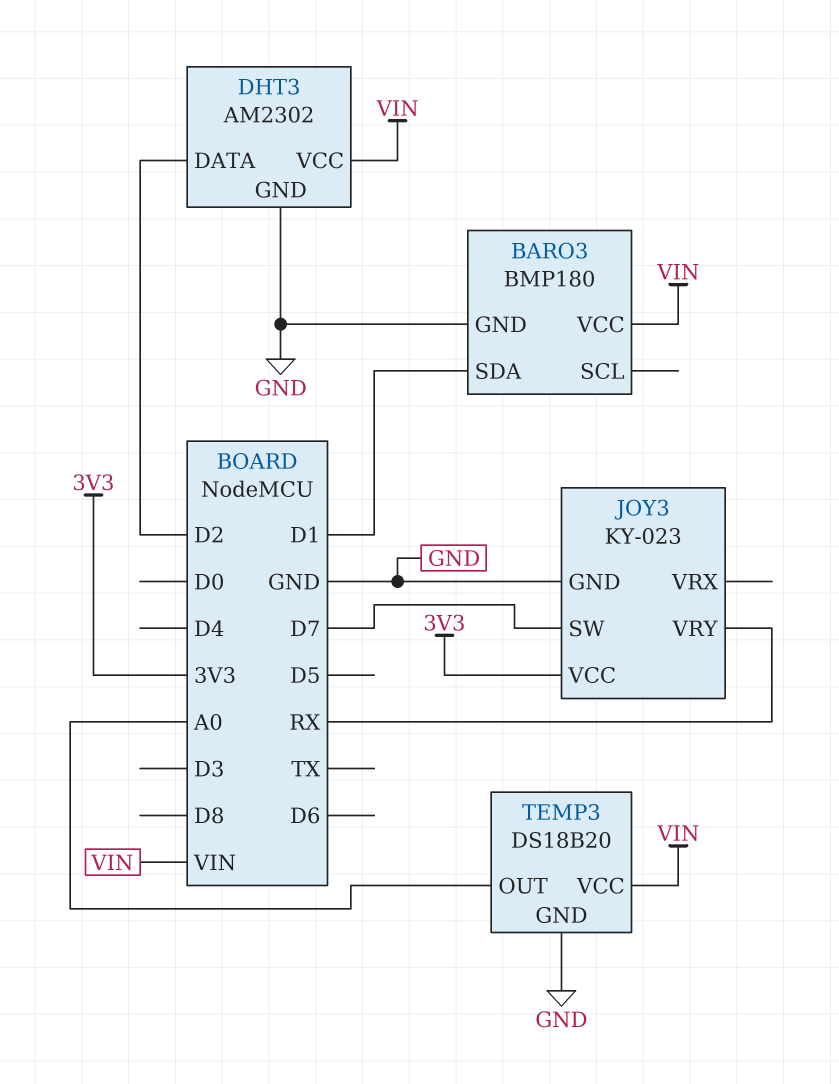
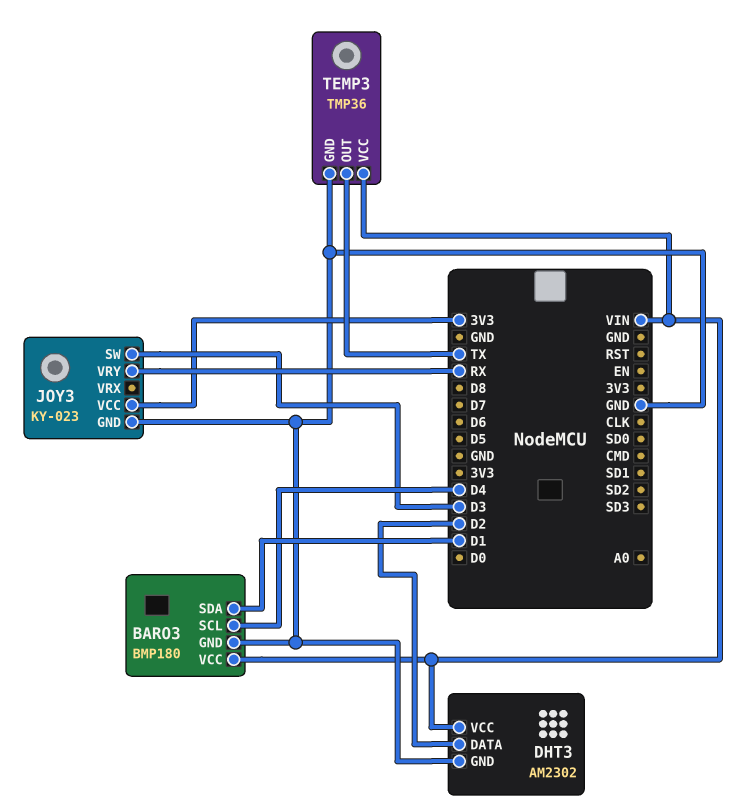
BARO3 pin SCL: none -> D4
JOY3 pin SW: D7 -> D3
TEMP3: DS18B20 -> TMP36
TEMP3 pin OUT: A0 -> TX

